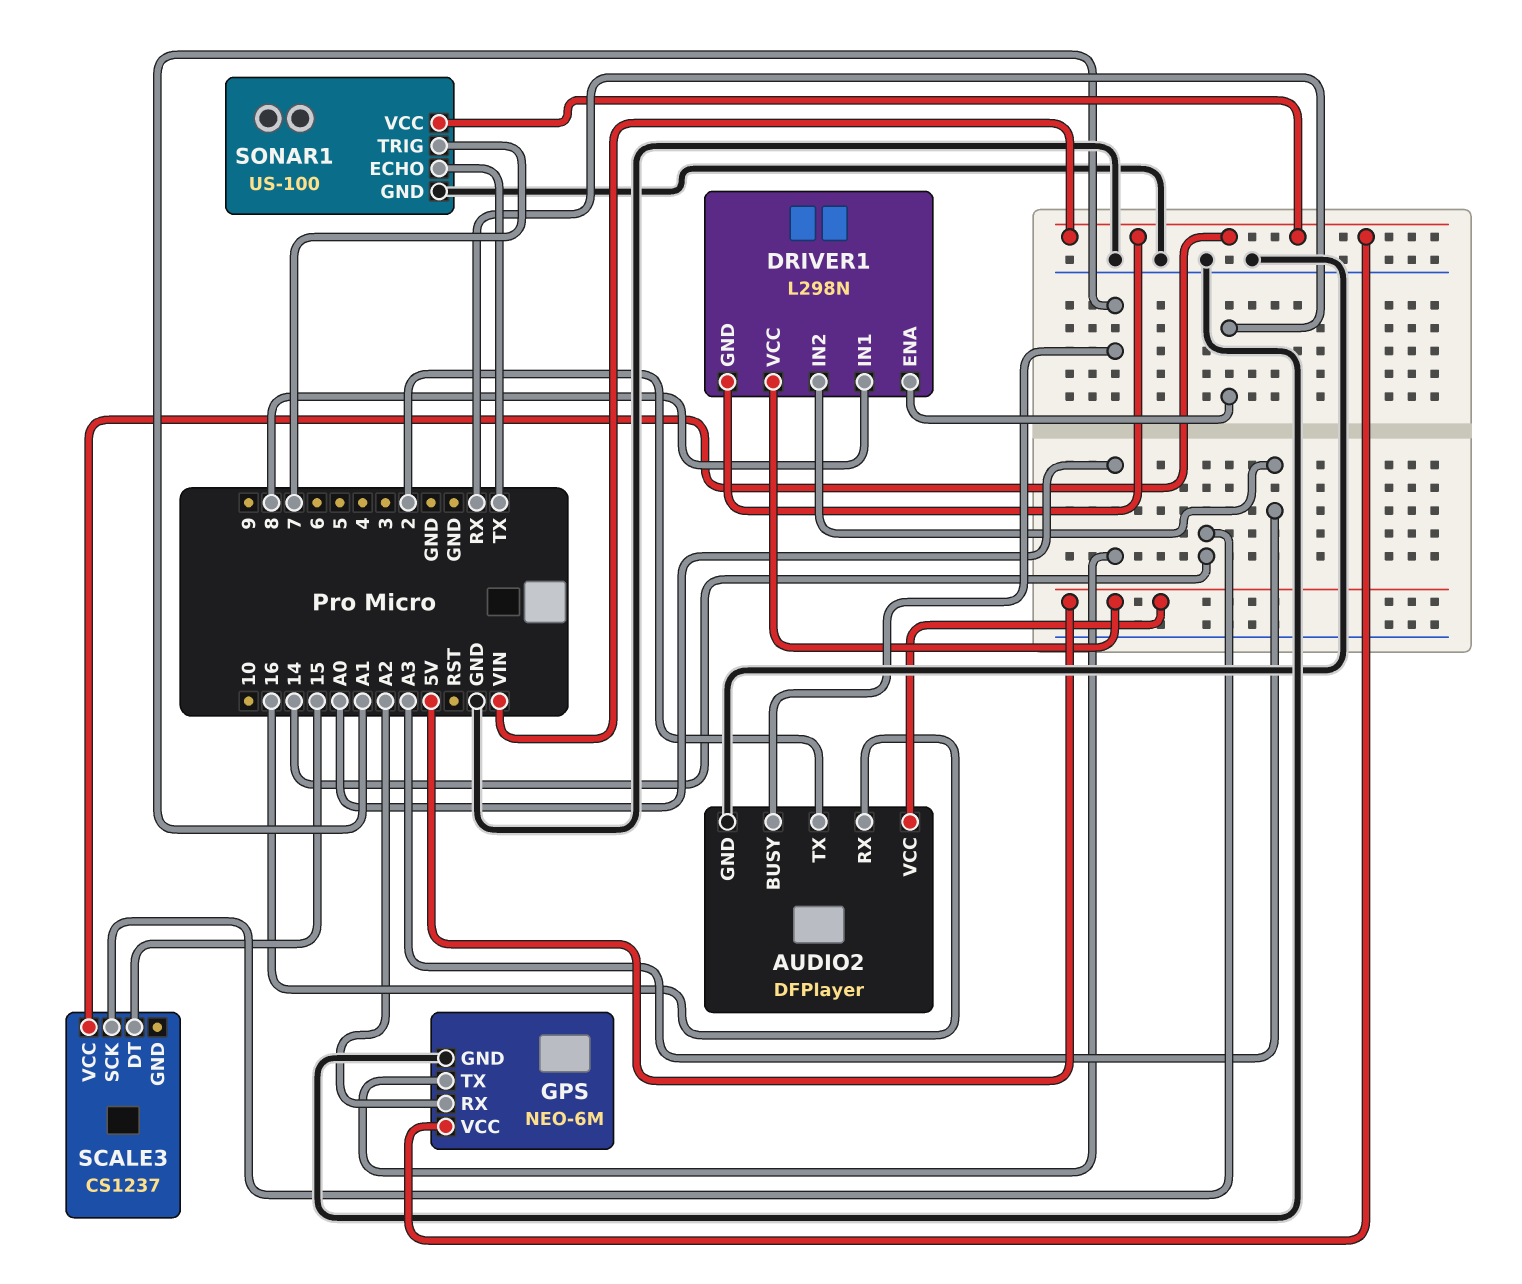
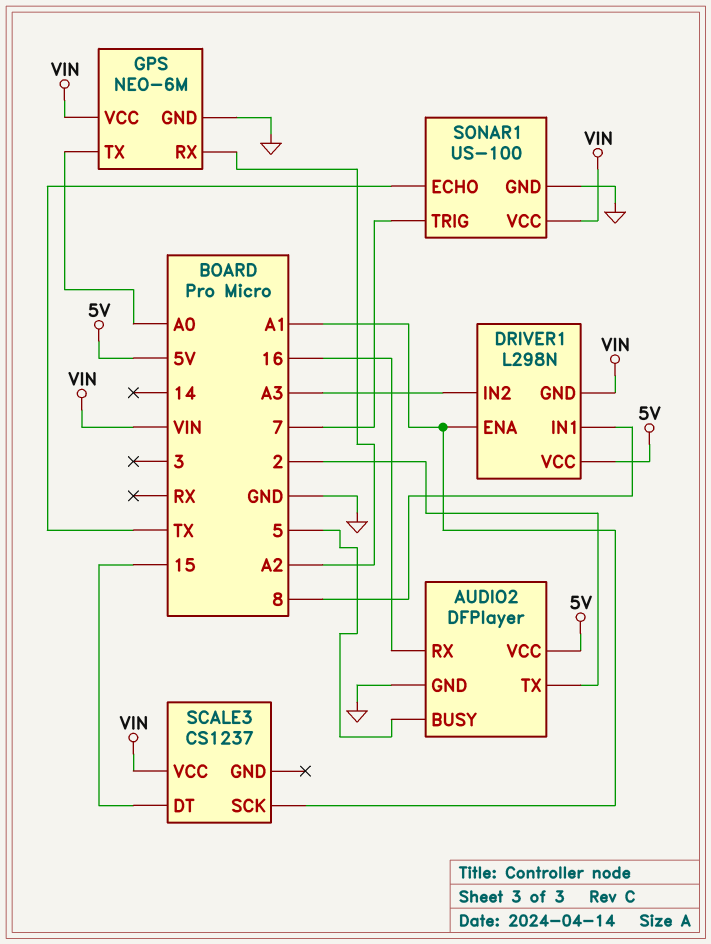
AUDIO2 pin BUSY: A1 -> 5
DRIVER1 pin ENA: RX -> A1
SCALE3 pin SCK: 14 -> A1

